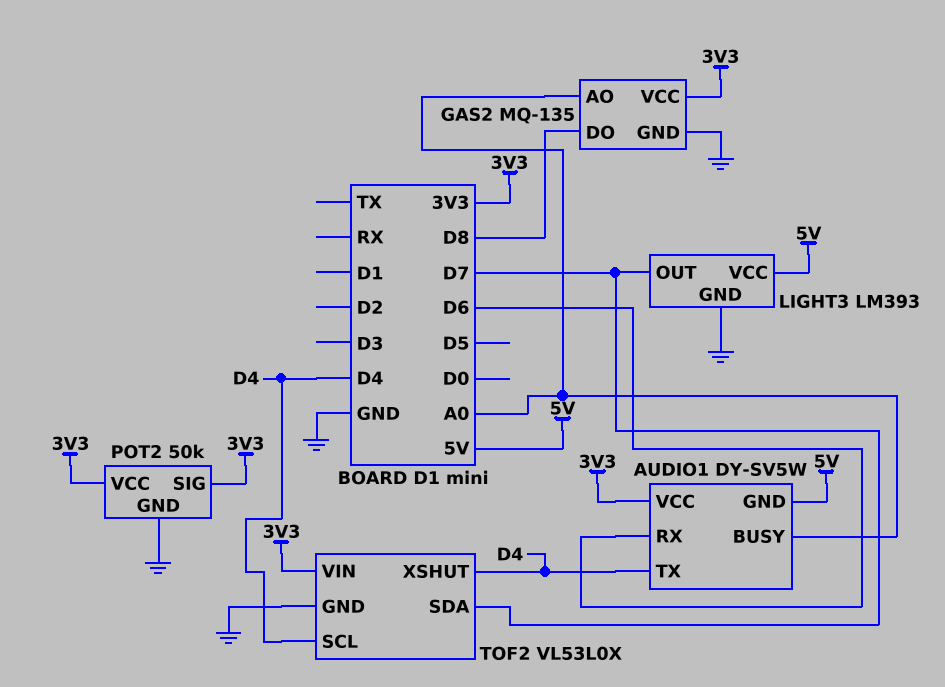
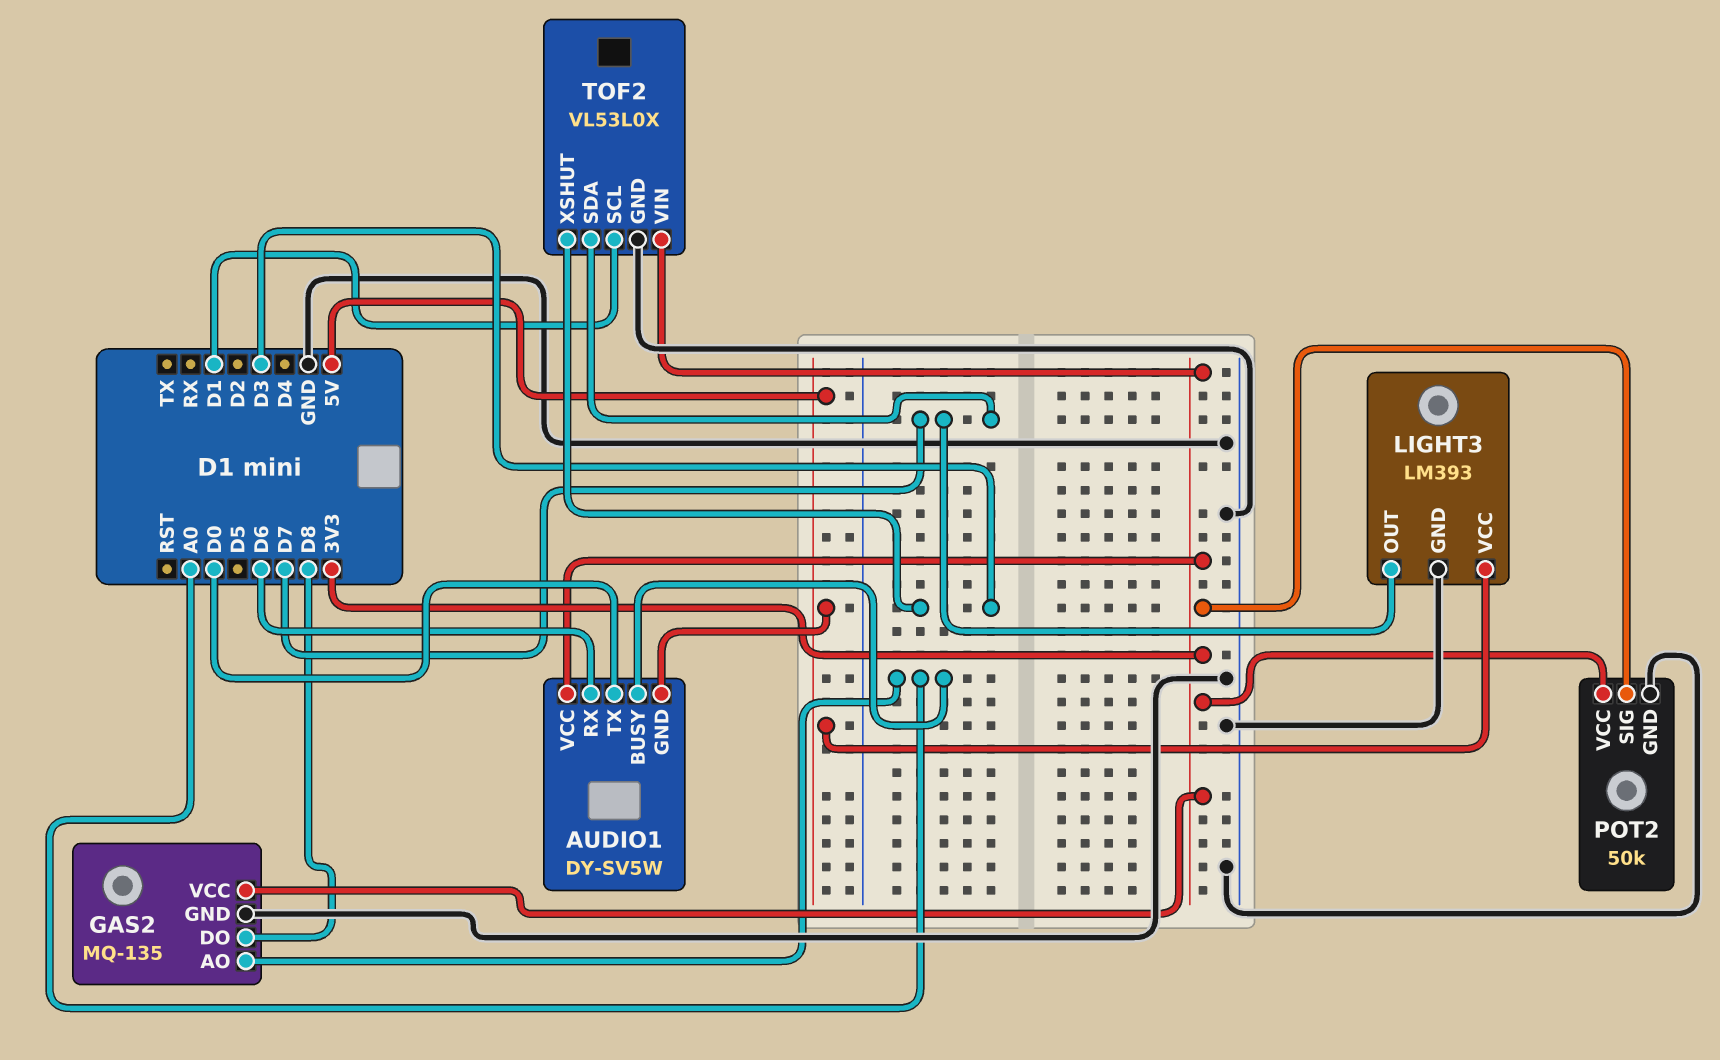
AUDIO1 pin TX: D4 -> D0
TOF2 pin SCL: D4 -> D1
TOF2 pin XSHUT: D4 -> D3

